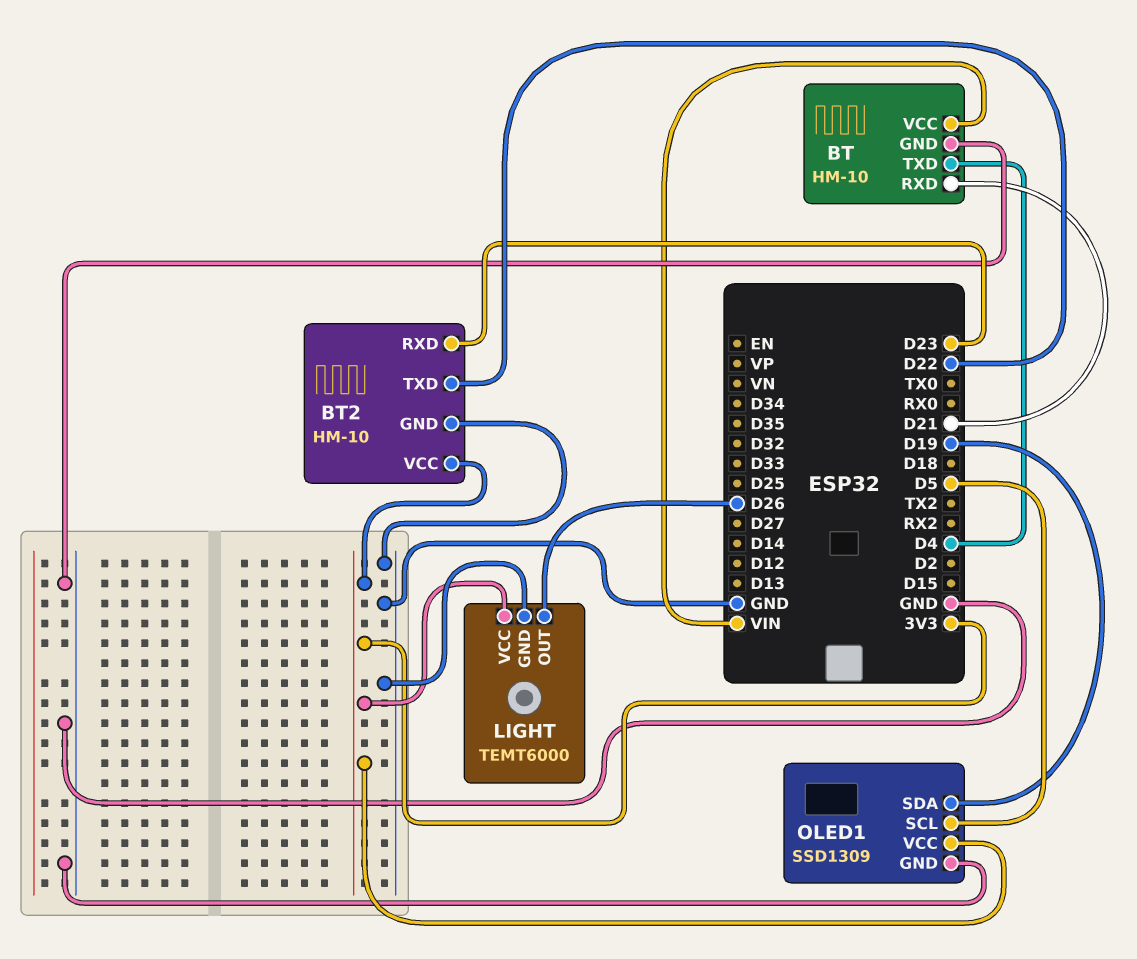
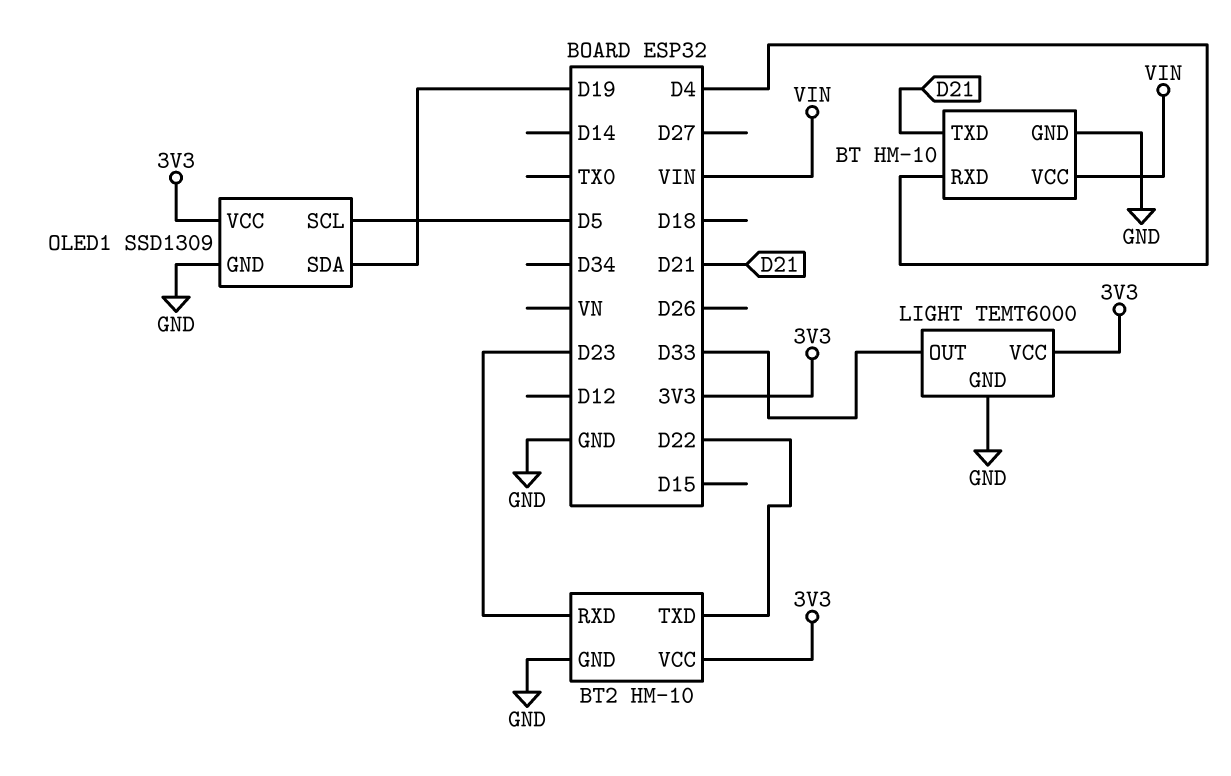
BT pin RXD: D21 -> D4
BT pin TXD: D4 -> D21
LIGHT pin OUT: D26 -> D33

